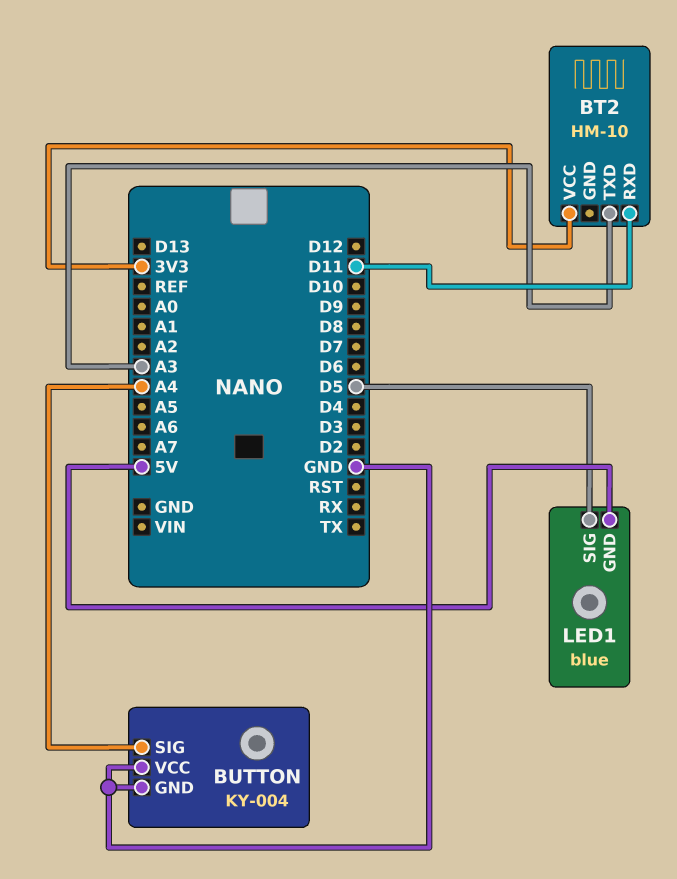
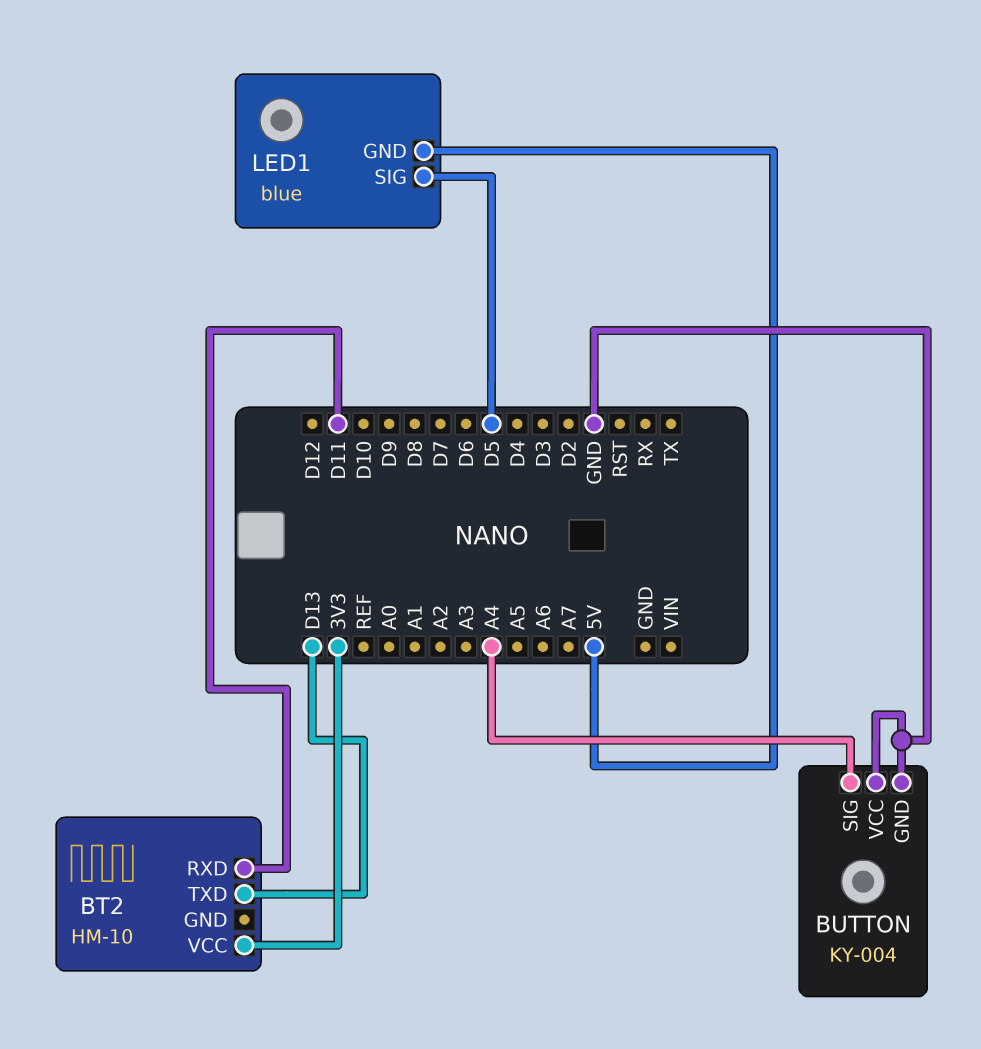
BT2 pin TXD: A3 -> D13

